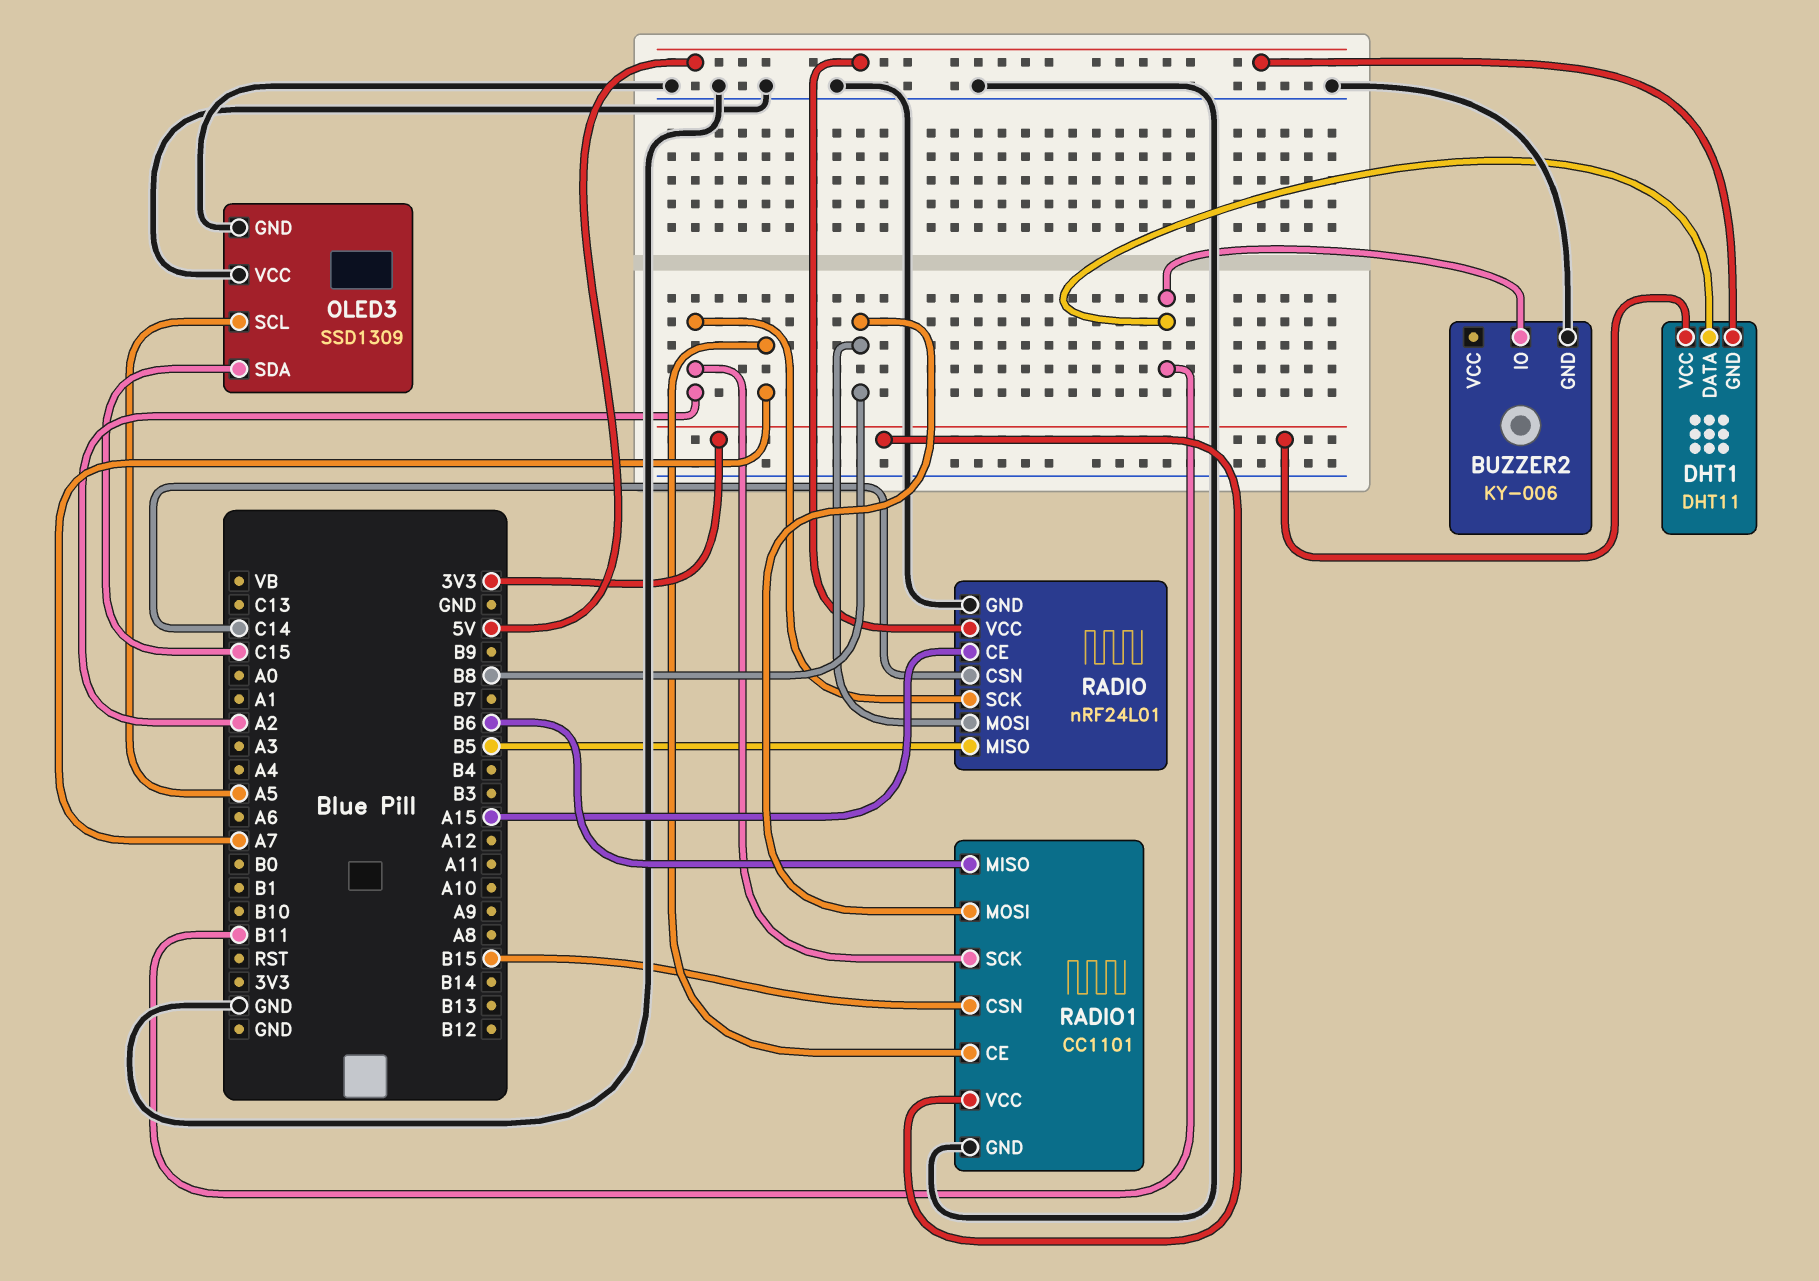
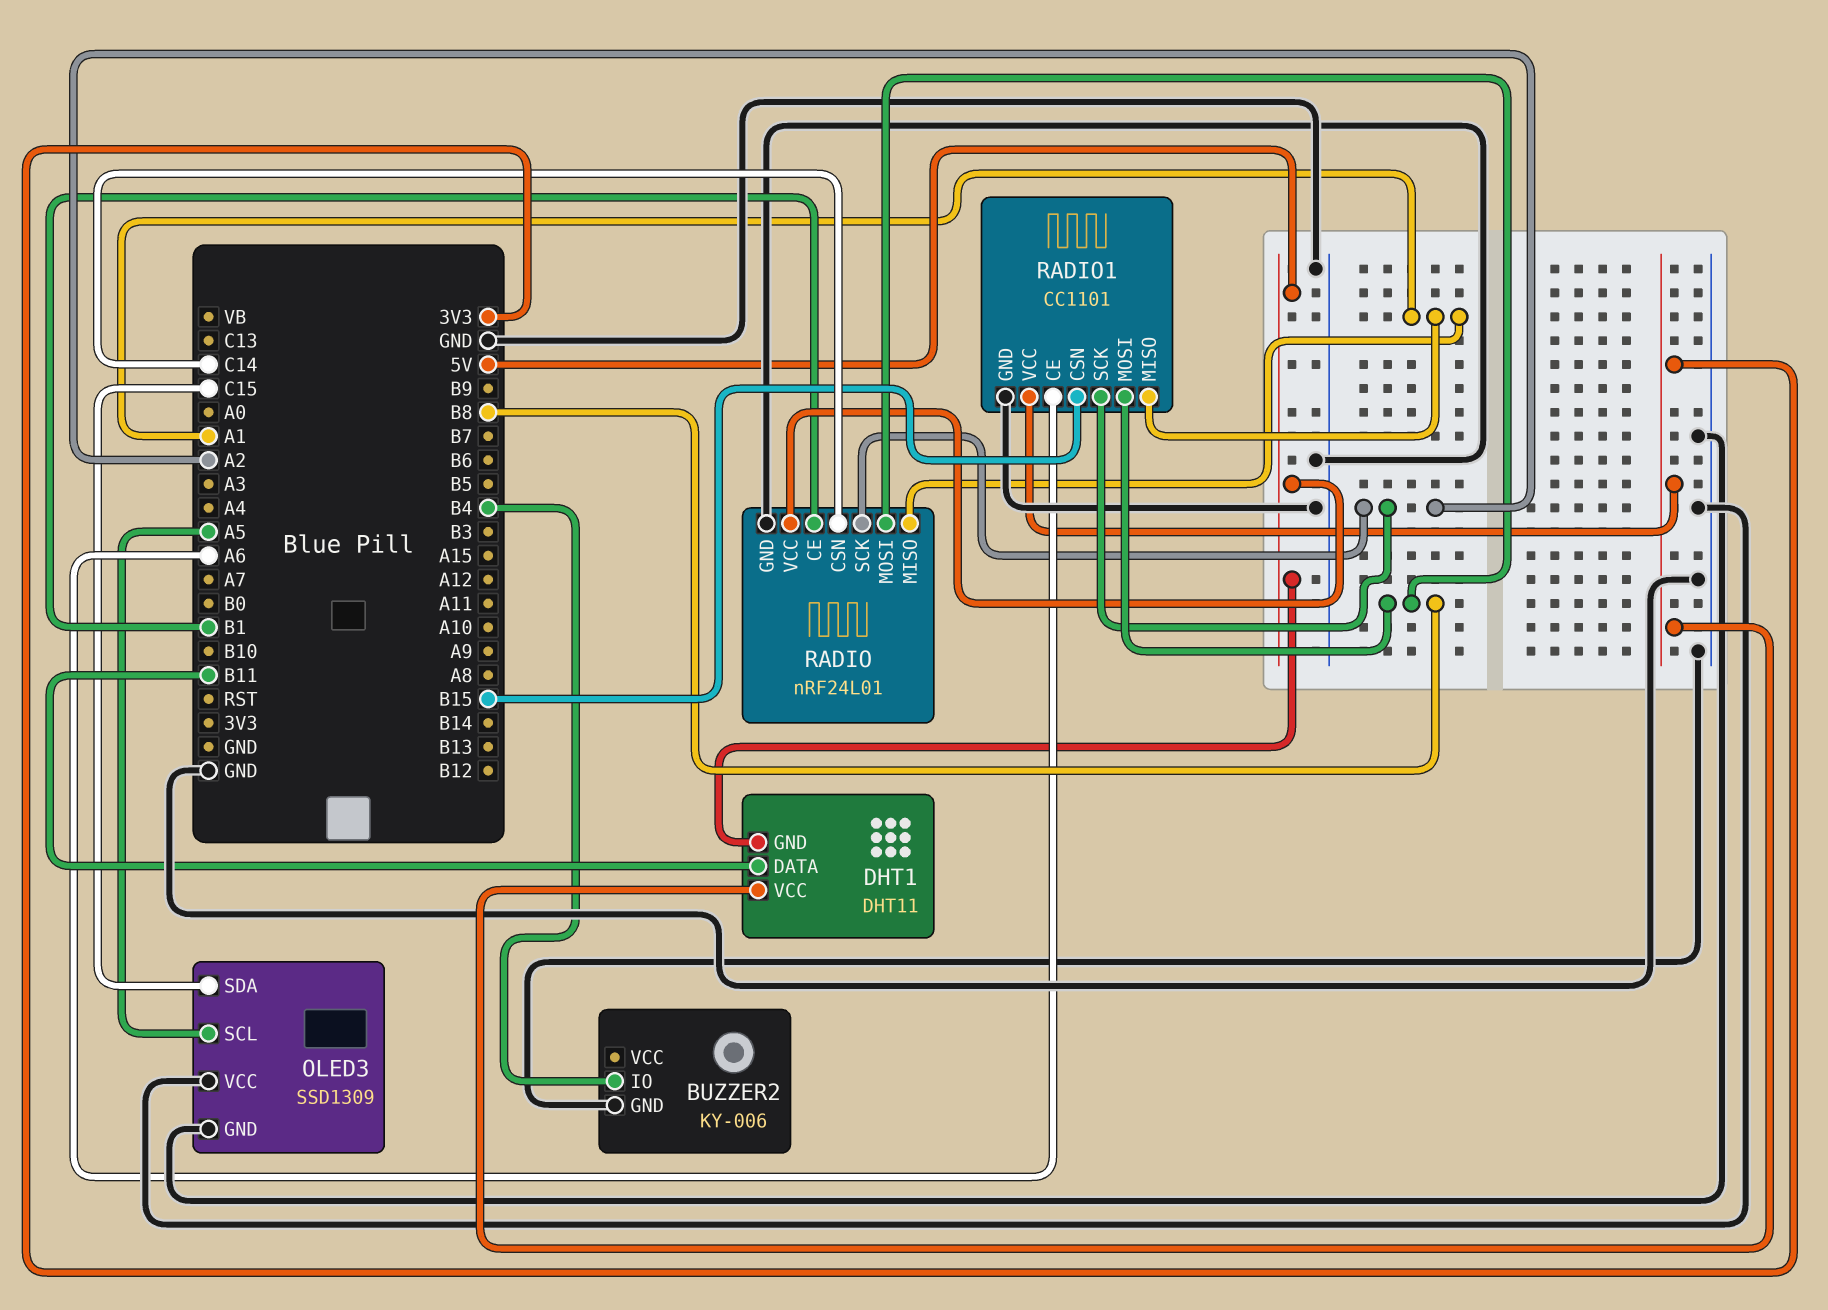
BUZZER2 pin IO: B11 -> B4
RADIO pin CE: A15 -> B1
RADIO pin MISO: B5 -> A1
RADIO1 pin CE: A7 -> A6
RADIO1 pin MISO: B6 -> A1

